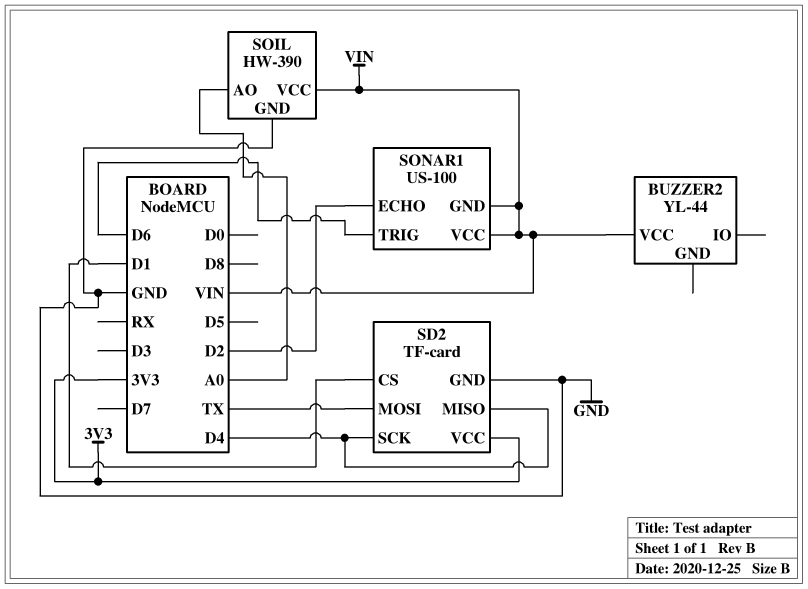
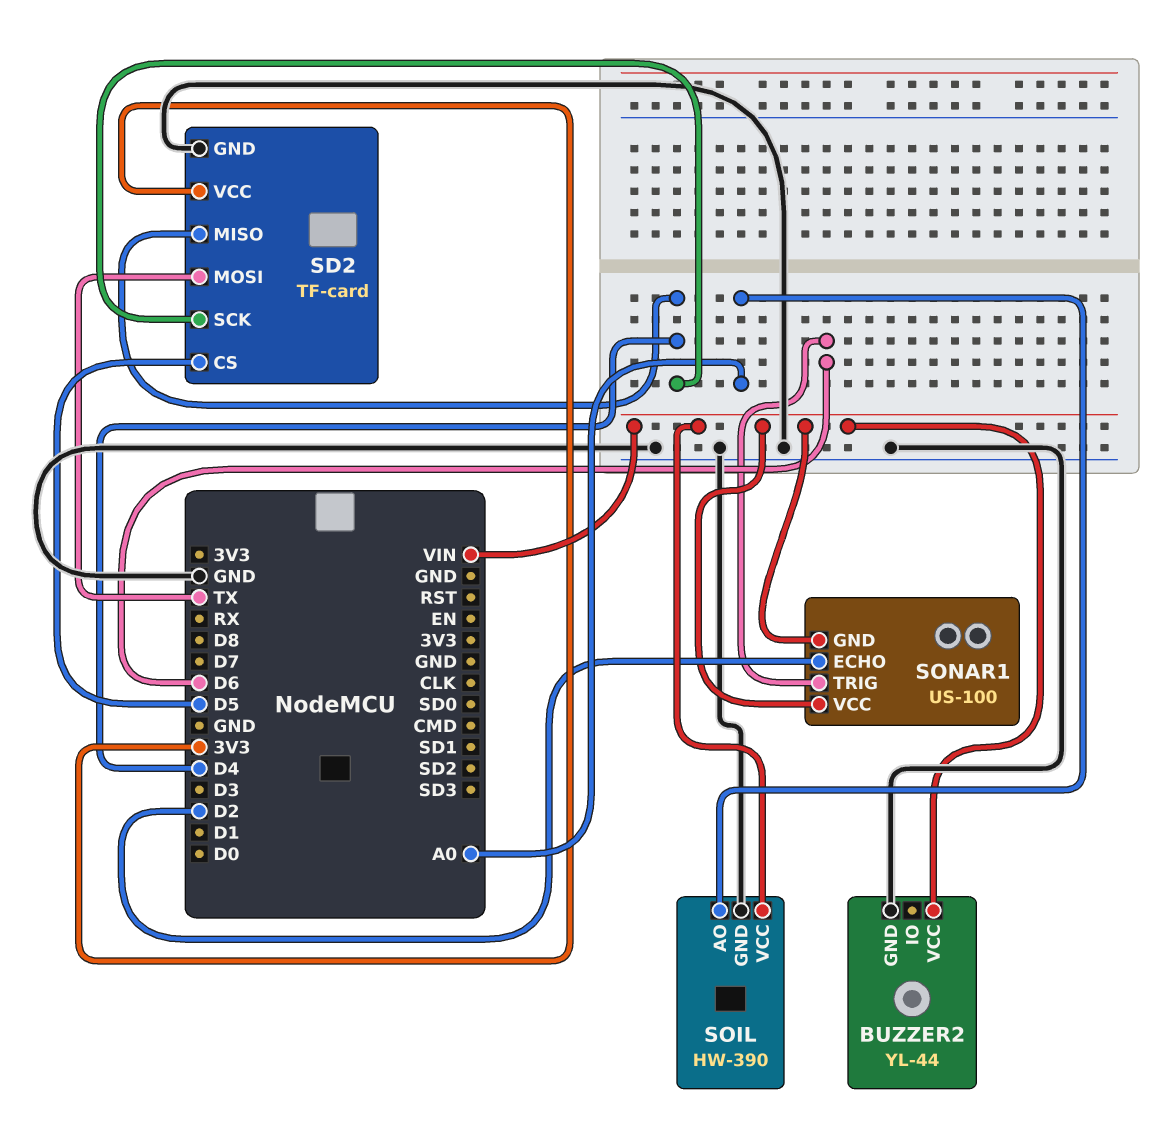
BUZZER2 pin GND: none -> GND
SD2 pin CS: D1 -> D5

